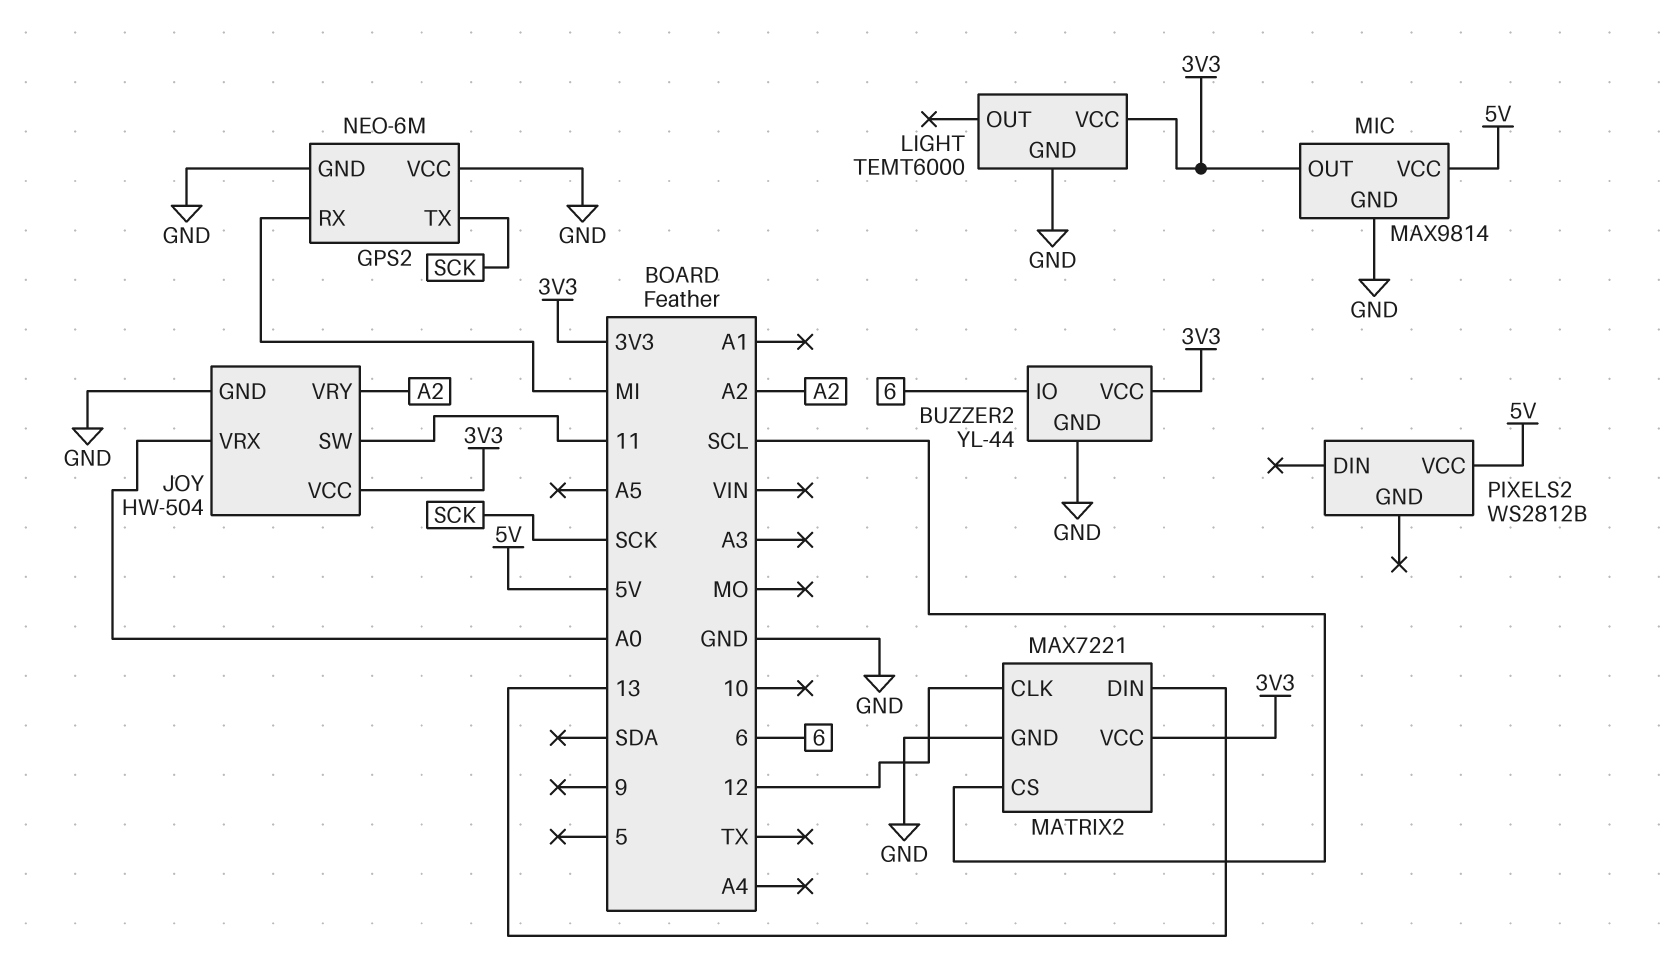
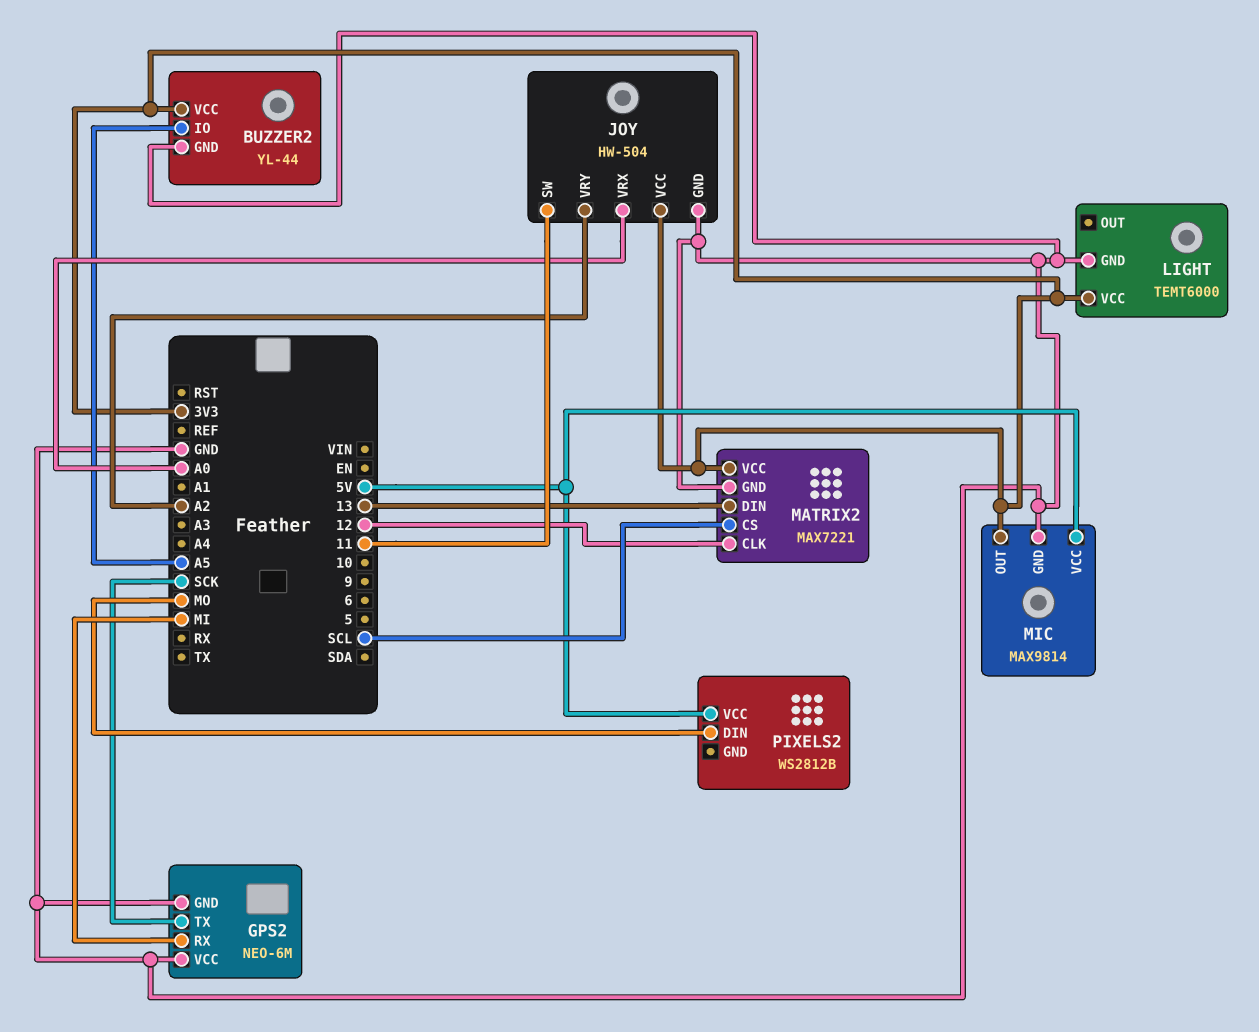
BUZZER2 pin IO: 6 -> A5
PIXELS2 pin DIN: none -> MO

